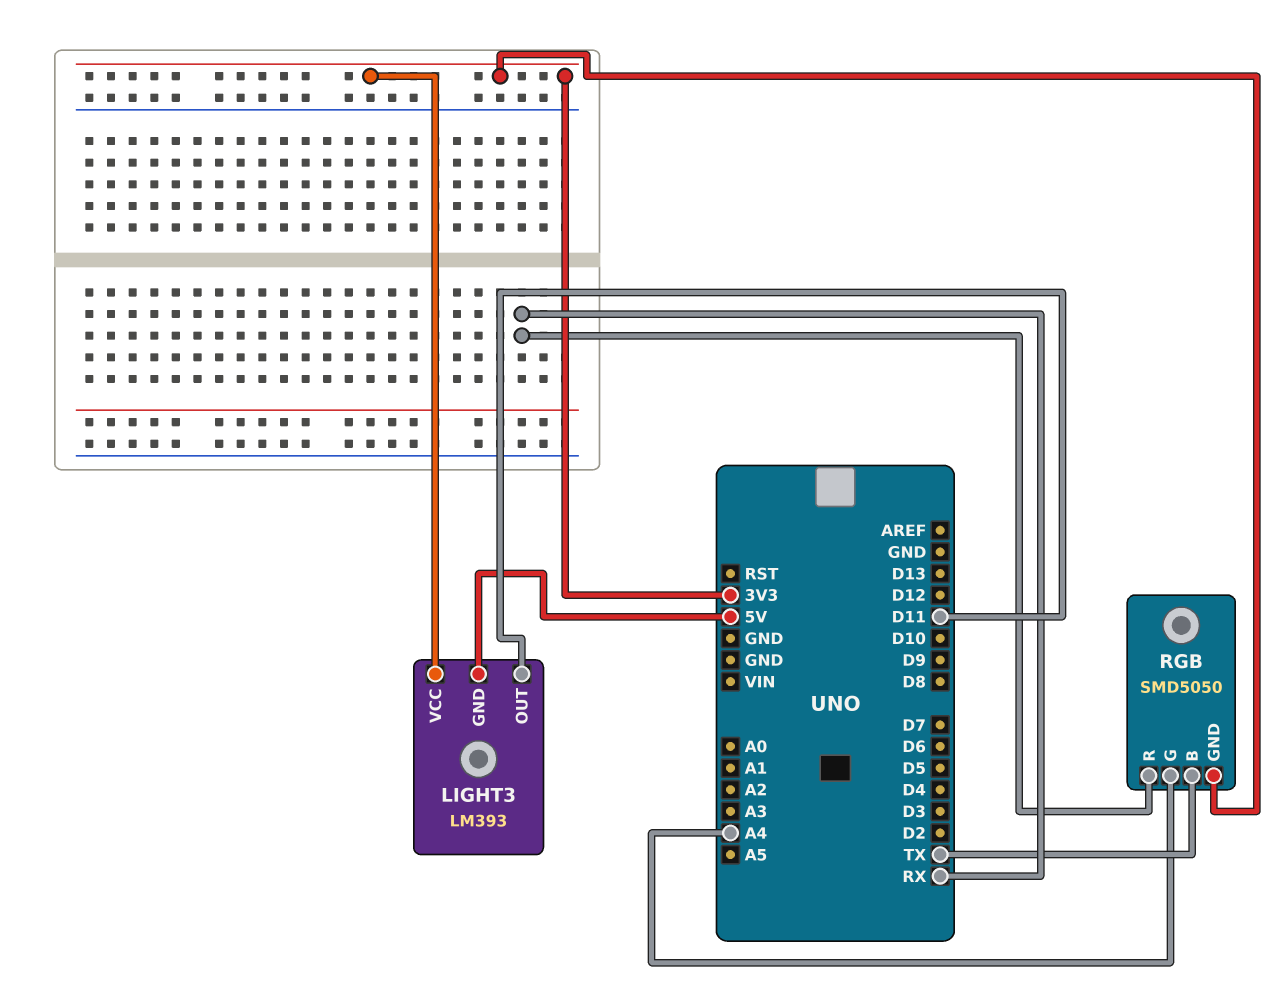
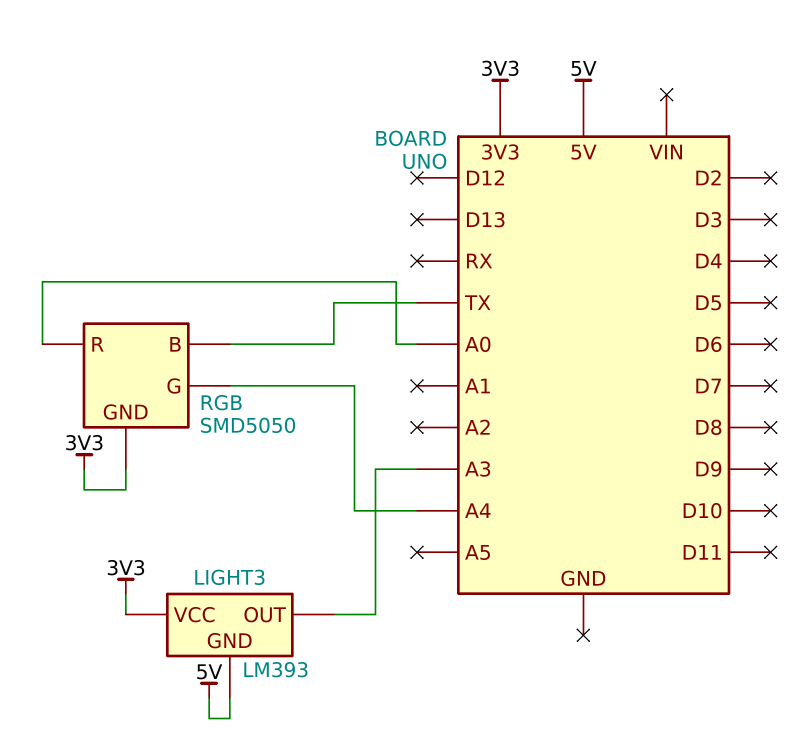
LIGHT3 pin OUT: D11 -> A3
RGB pin R: RX -> A0

